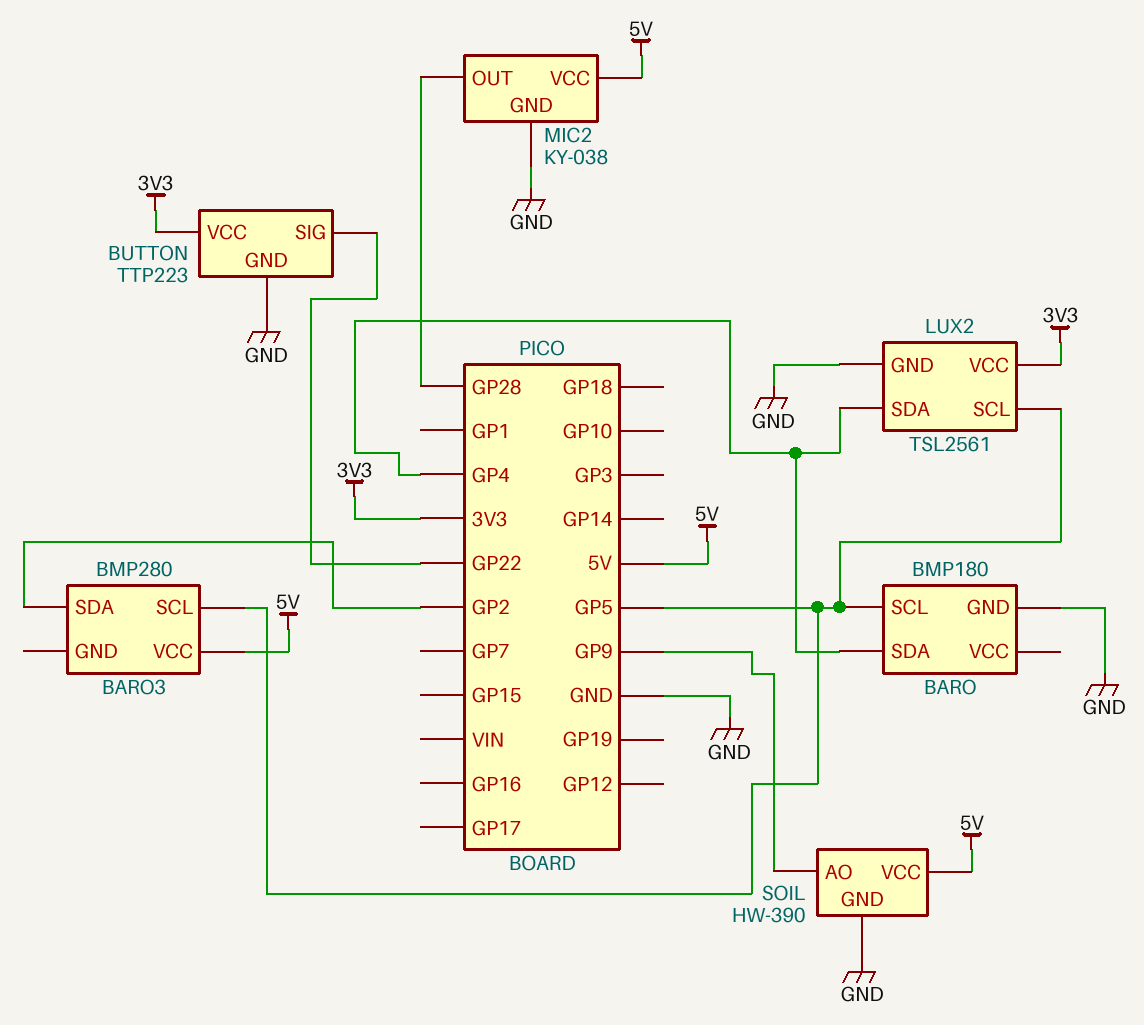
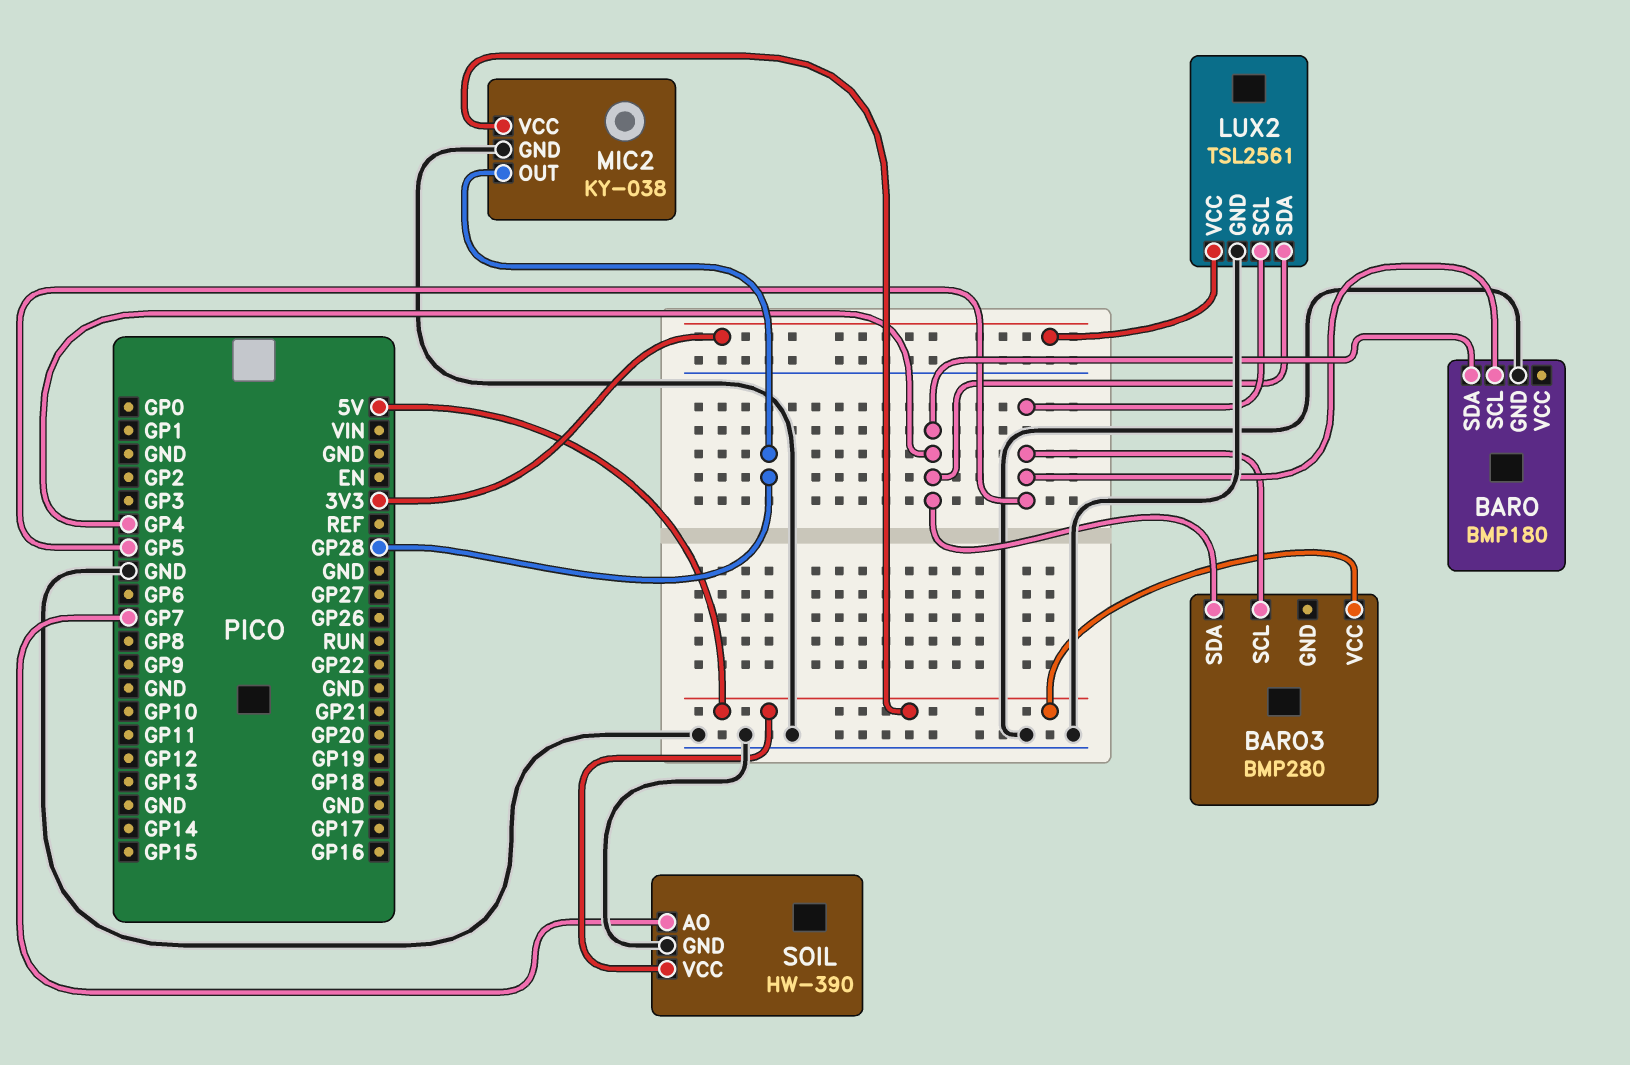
BARO3 pin SDA: GP2 -> GP4
BUTTON: TTP223 -> none
BUTTON pin GND: GND -> none
BUTTON pin SIG: GP22 -> none
BUTTON pin VCC: 3V3 -> none
SOIL pin AO: GP9 -> GP7

